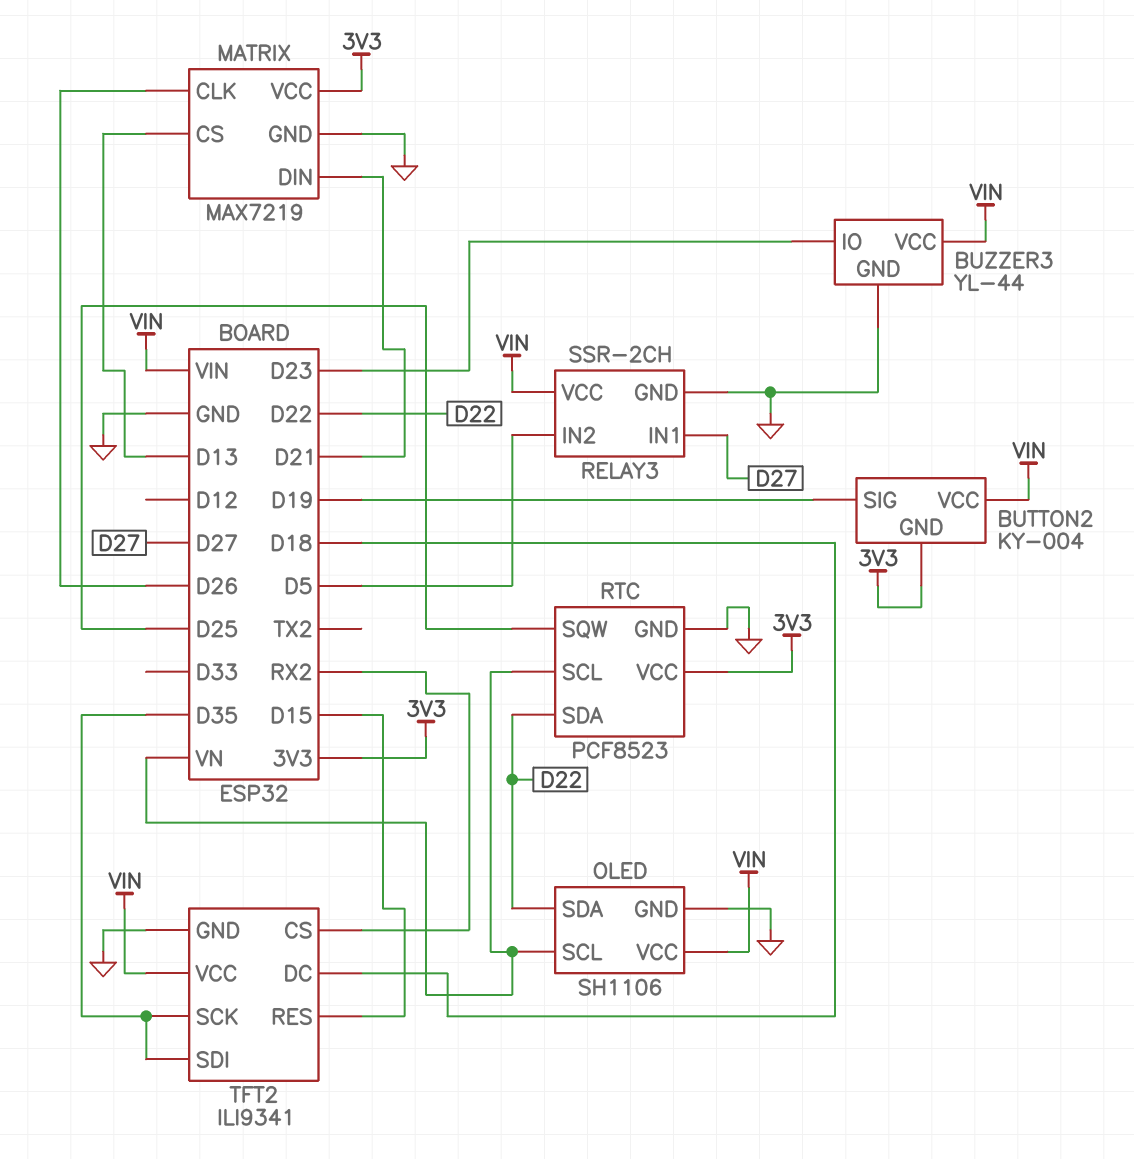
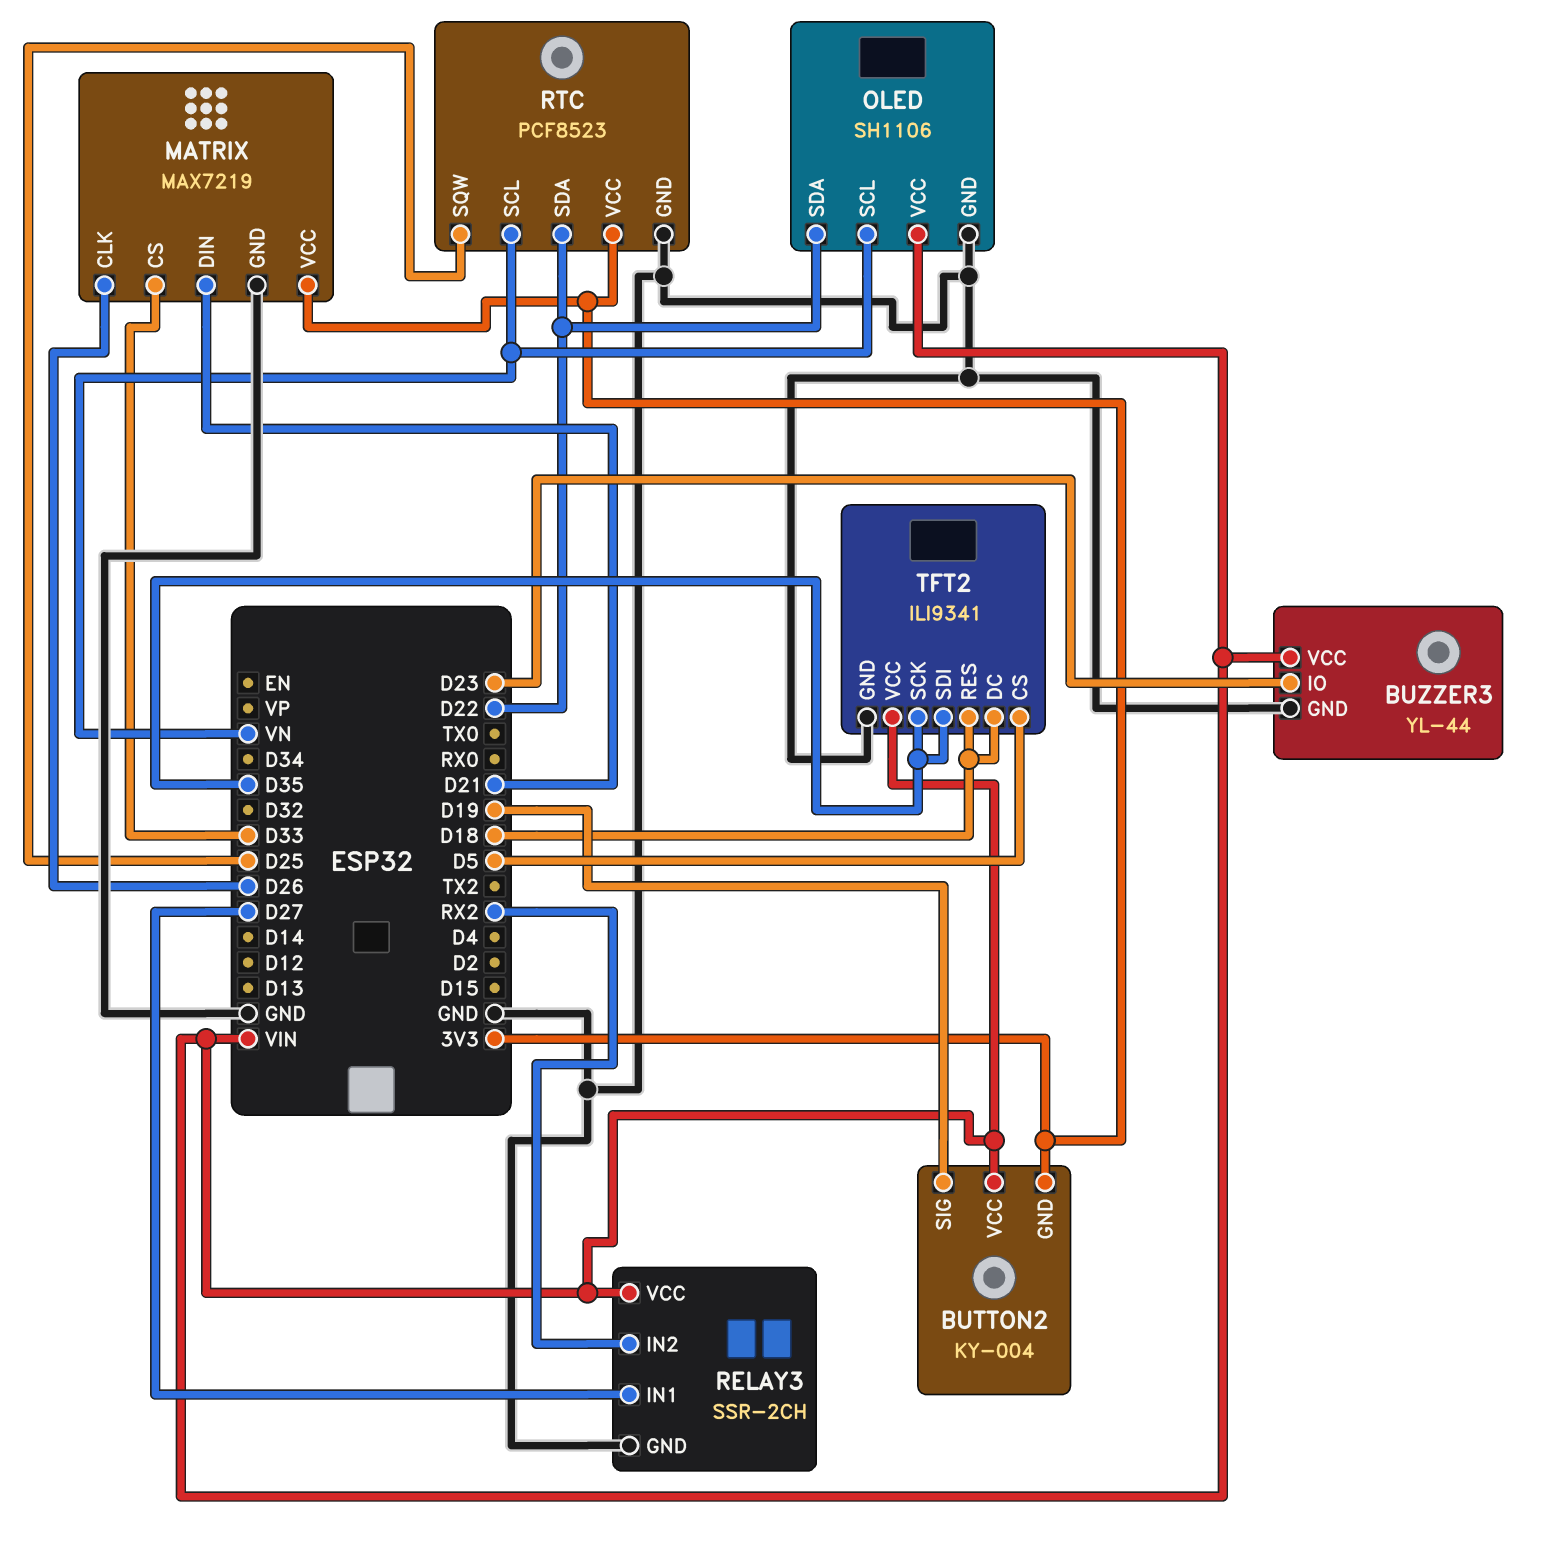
MATRIX pin CS: D13 -> D33
RELAY3 pin IN2: D5 -> RX2
TFT2 pin CS: RX2 -> D5
TFT2 pin RES: D15 -> D18

